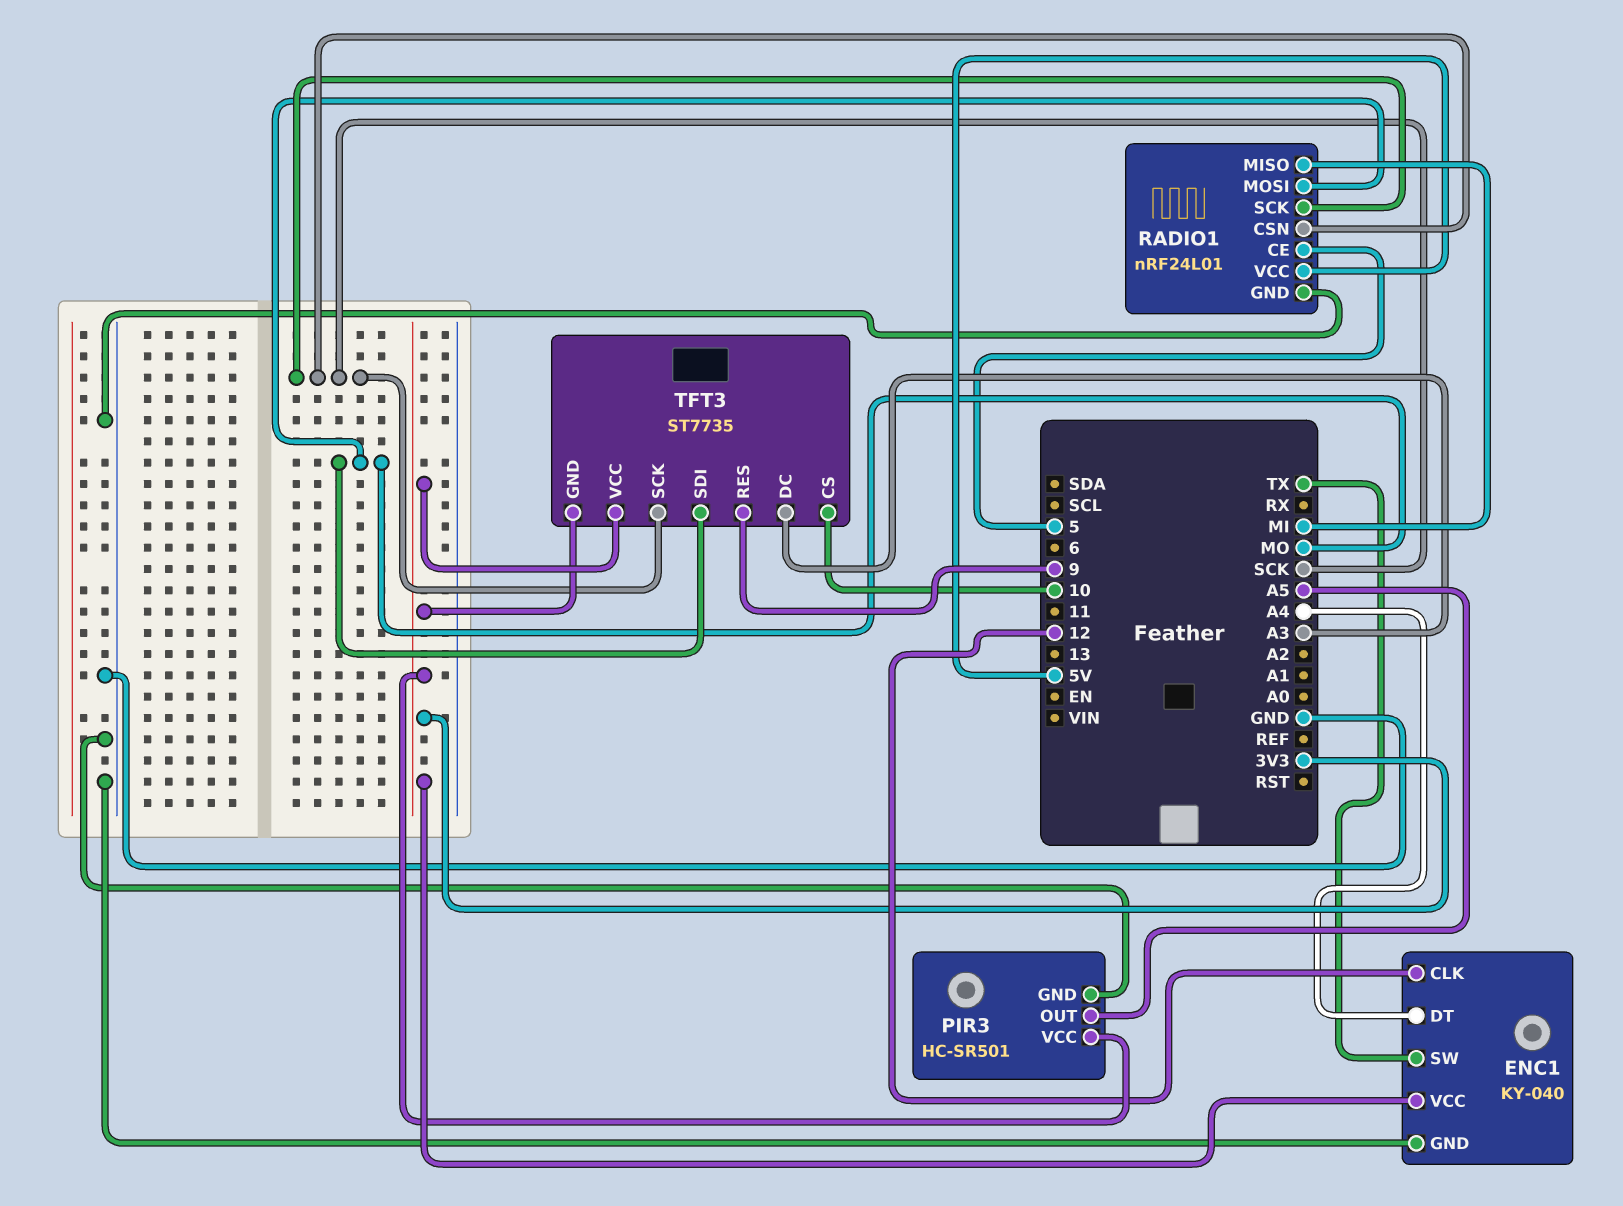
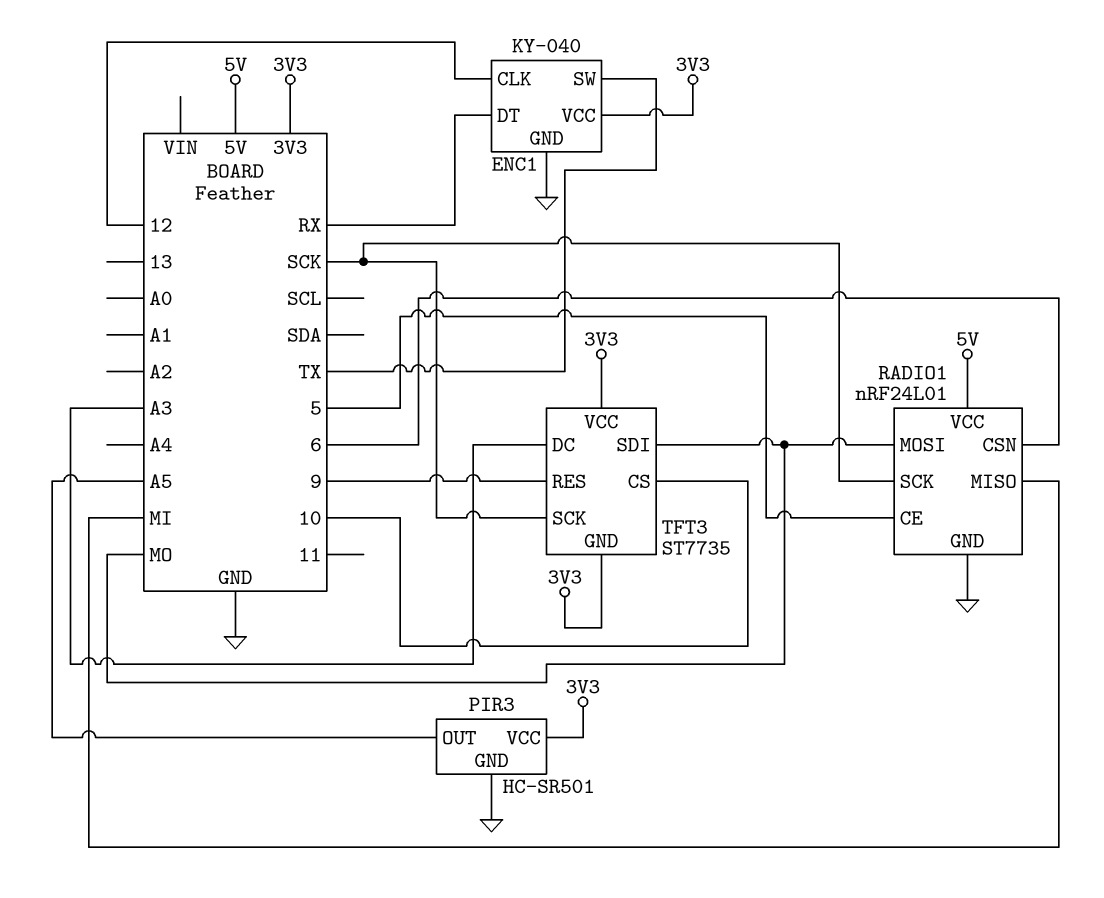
ENC1 pin DT: A4 -> RX
RADIO1 pin CSN: SCK -> 6

